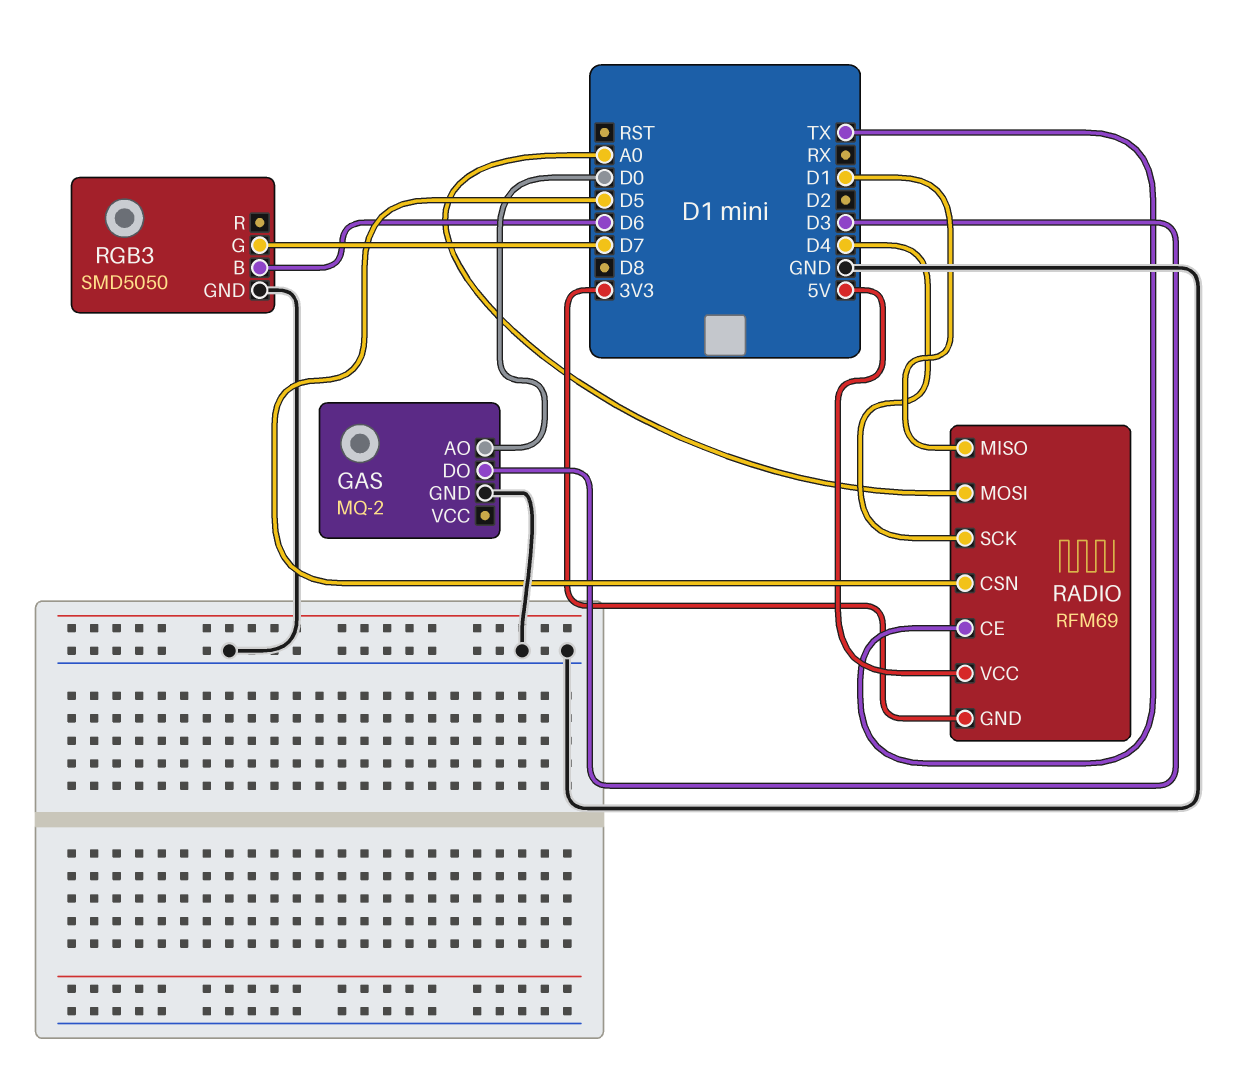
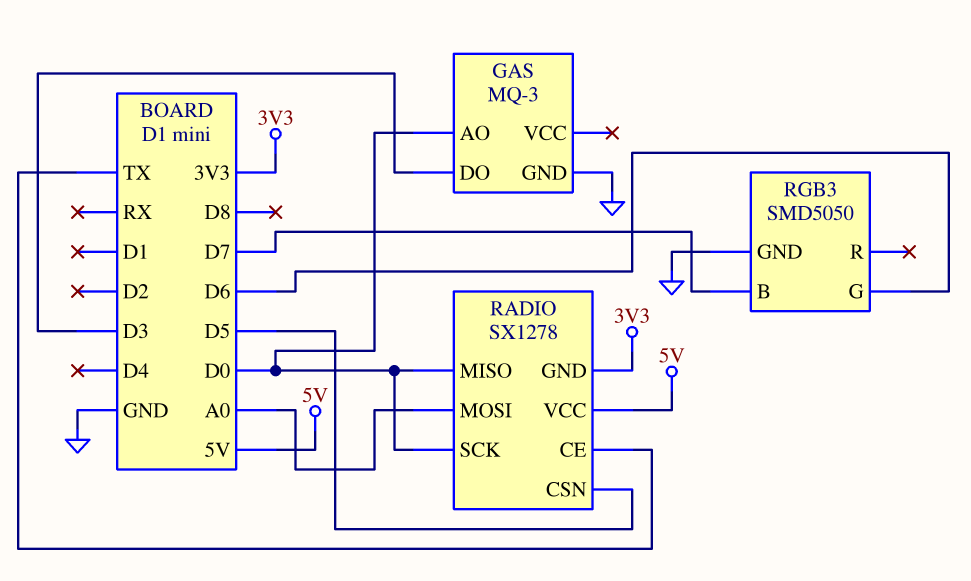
GAS: MQ-2 -> MQ-3
RADIO: RFM69 -> SX1278
RADIO pin MISO: D1 -> D0
RADIO pin SCK: D4 -> D0
RGB3 pin B: D6 -> D7
RGB3 pin G: D7 -> D6

